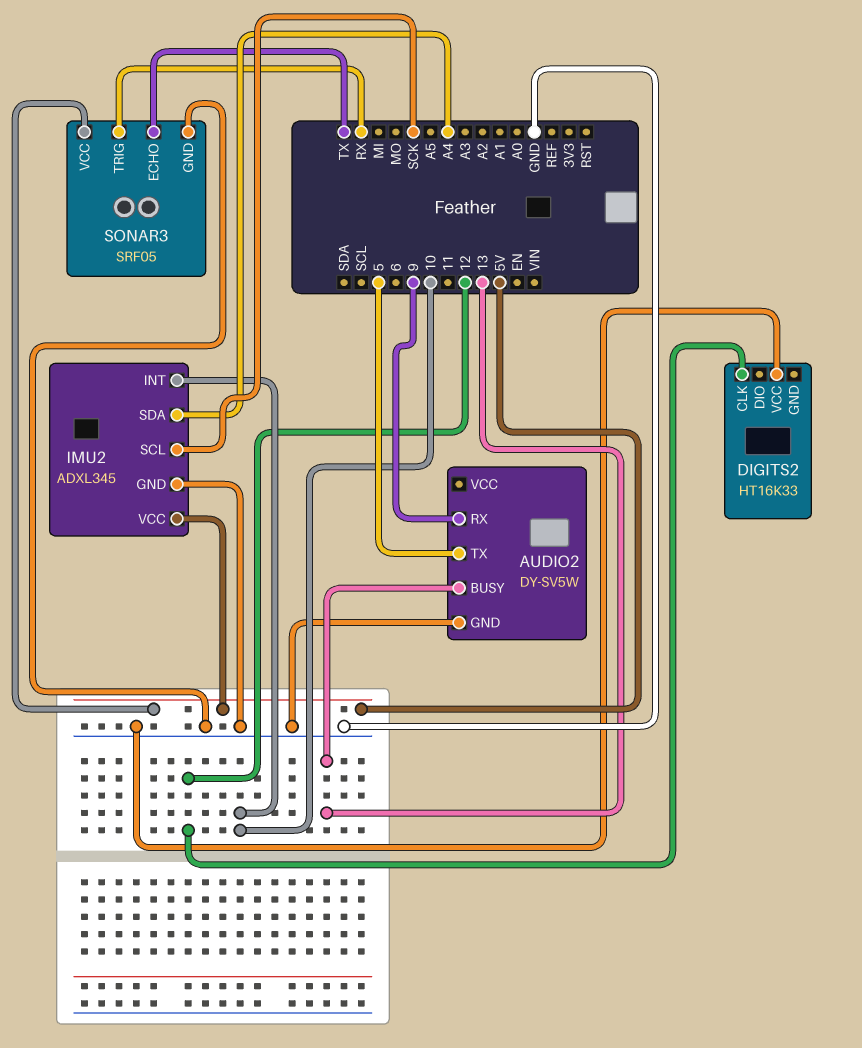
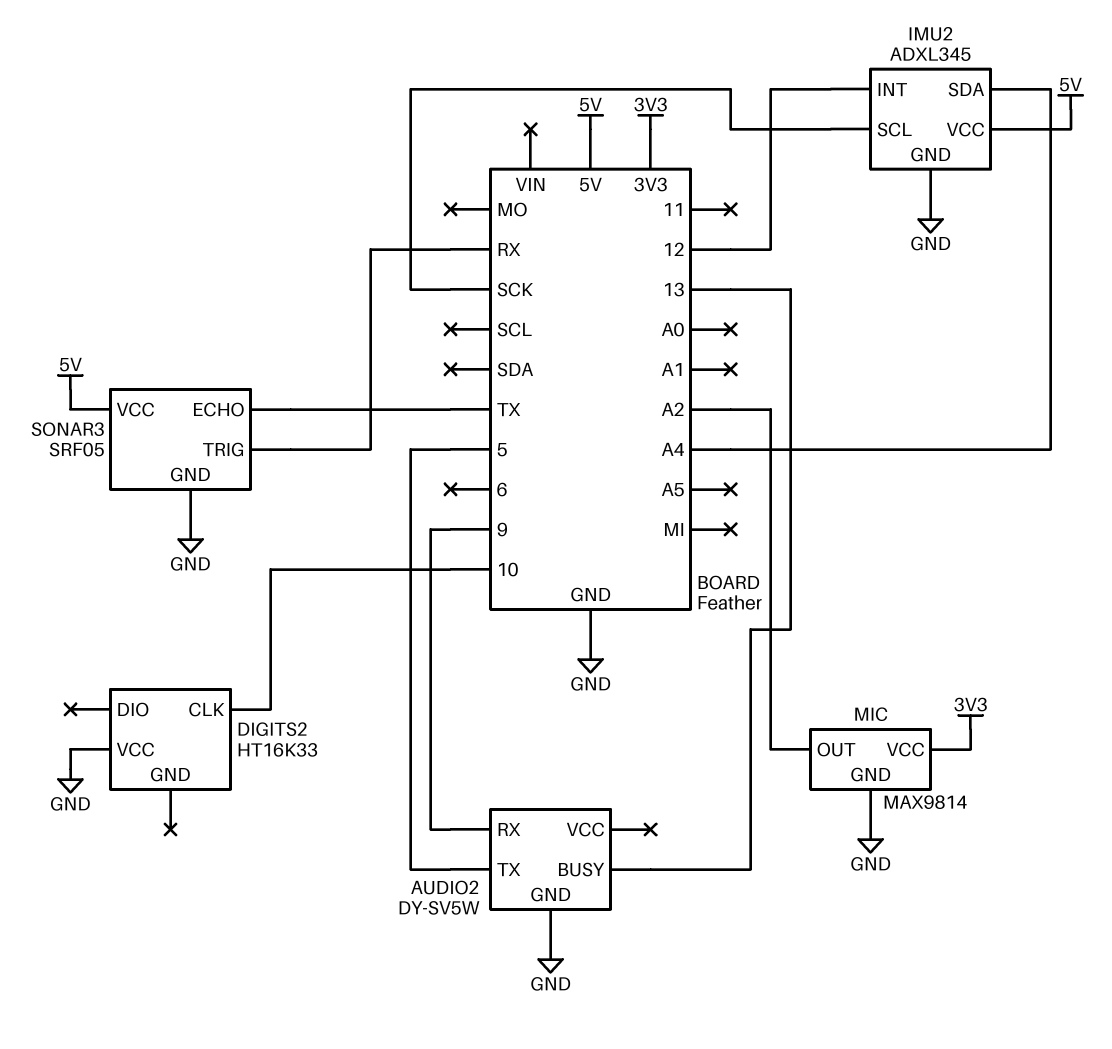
DIGITS2 pin CLK: 12 -> 10
IMU2 pin INT: 10 -> 12
MIC: none -> MAX9814
MIC pin GND: none -> GND
MIC pin OUT: none -> A2
MIC pin VCC: none -> 3V3

